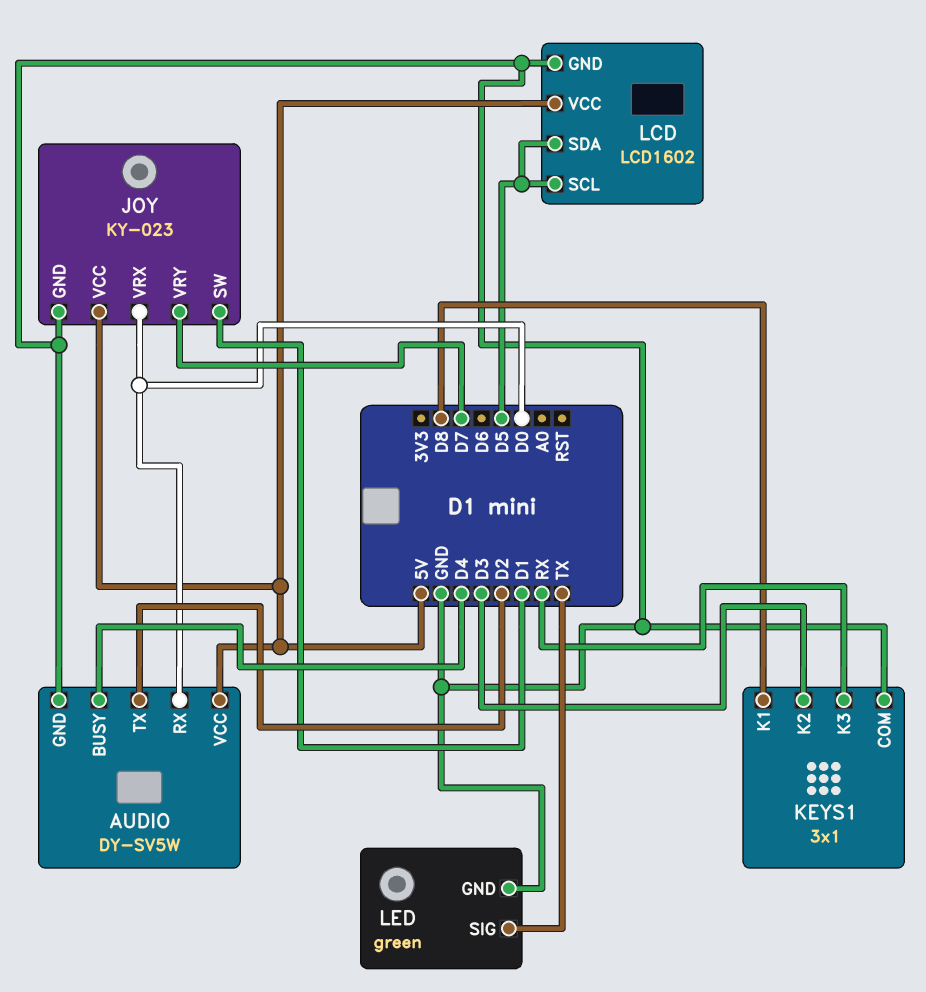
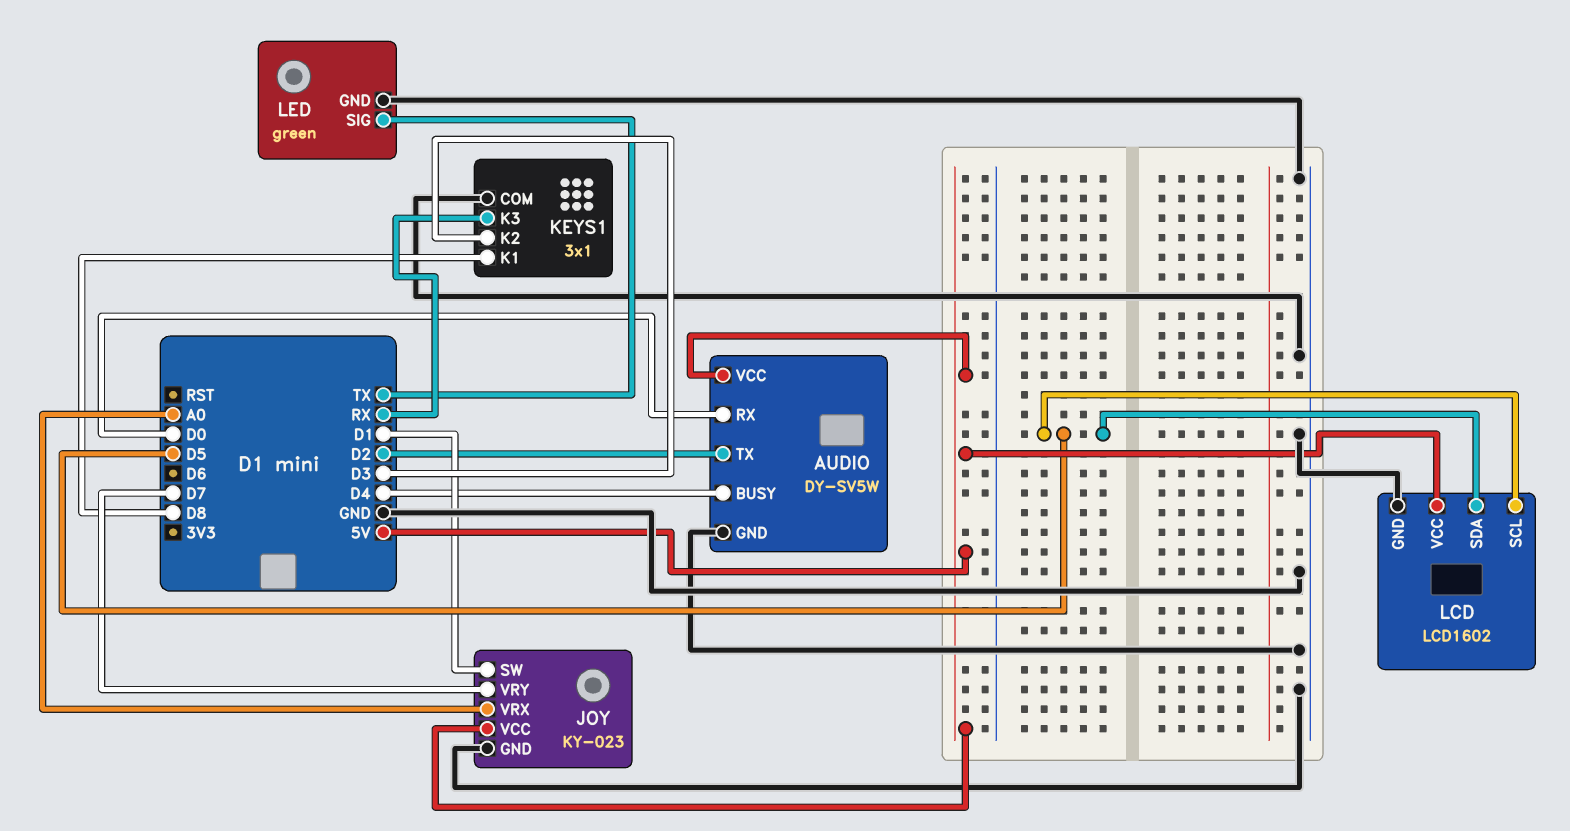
JOY pin VRX: D0 -> A0

